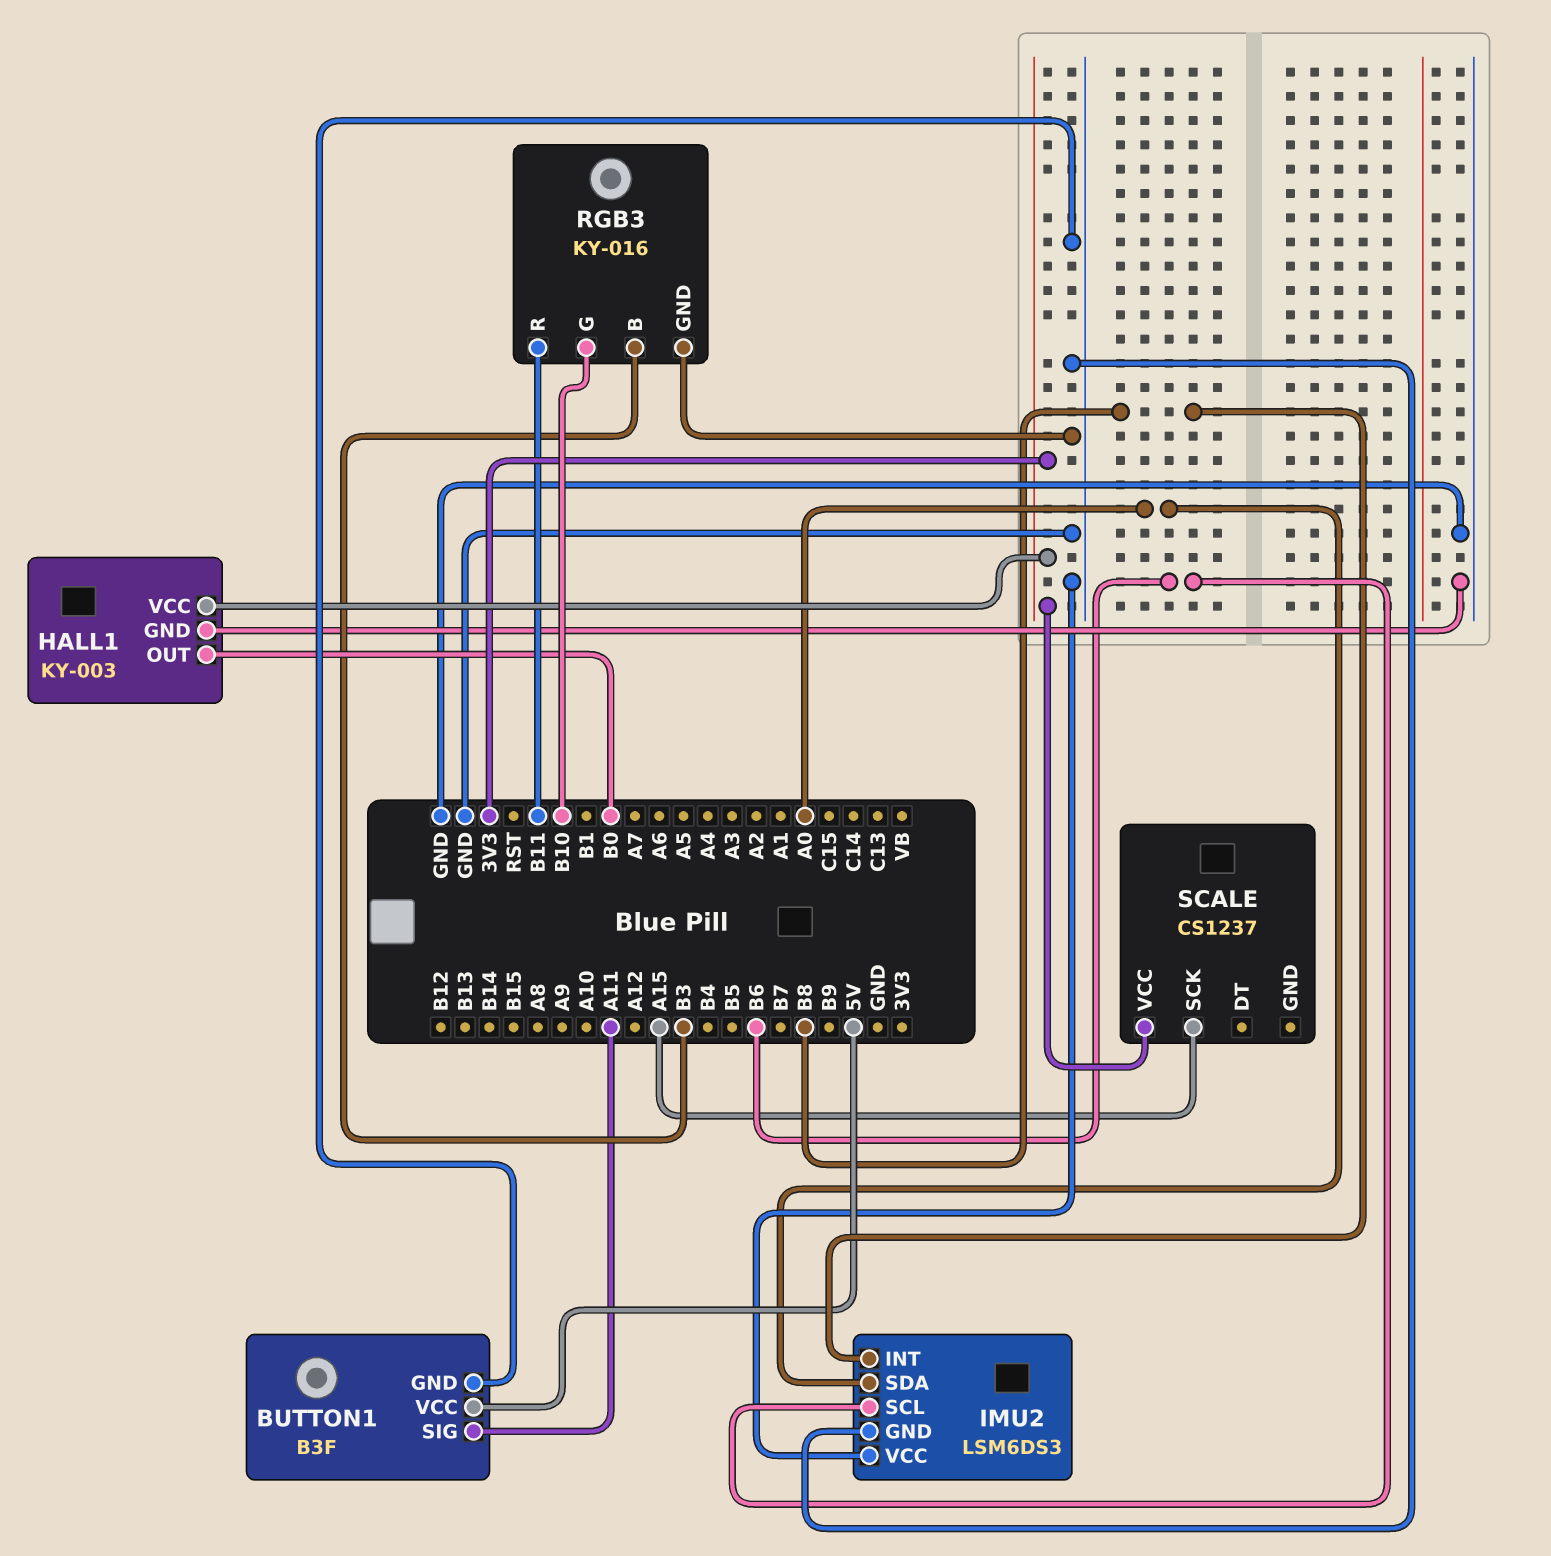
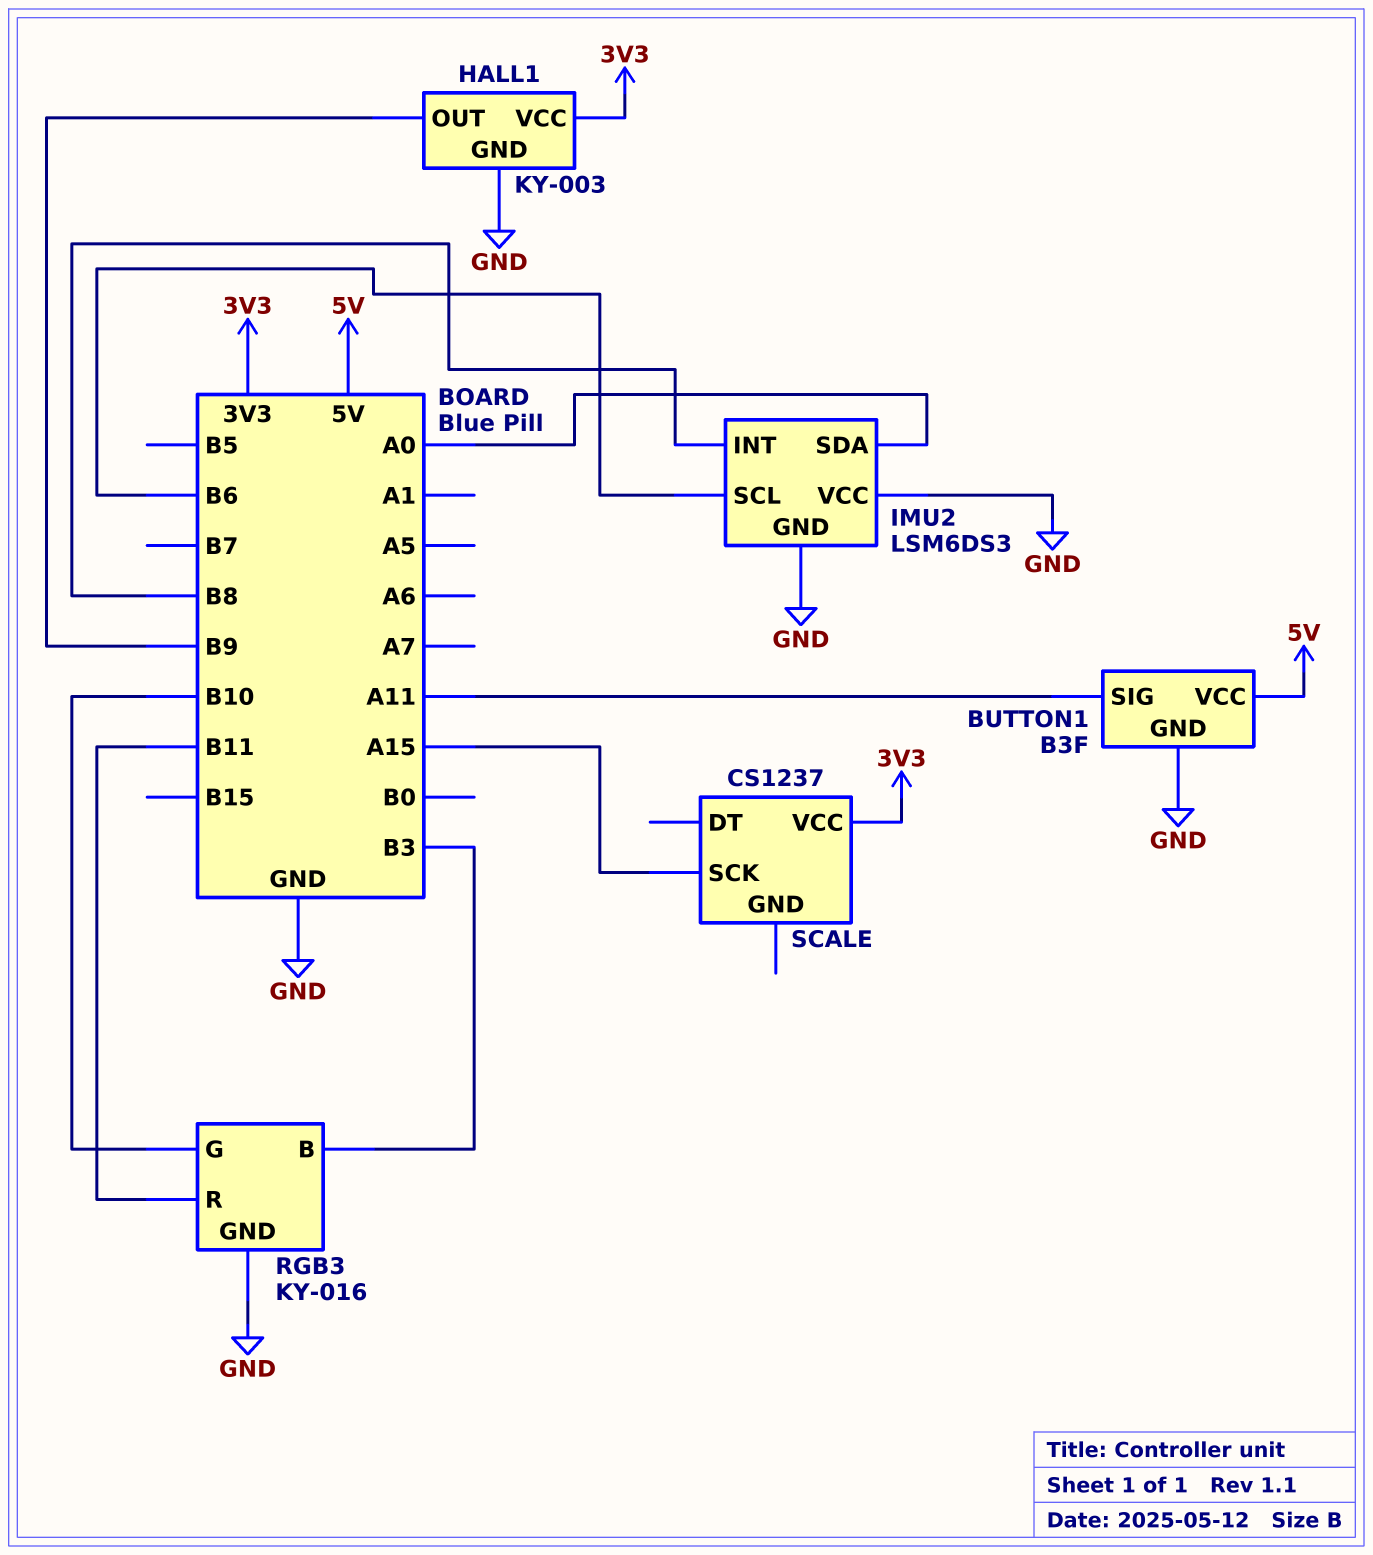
HALL1 pin OUT: B0 -> B9

